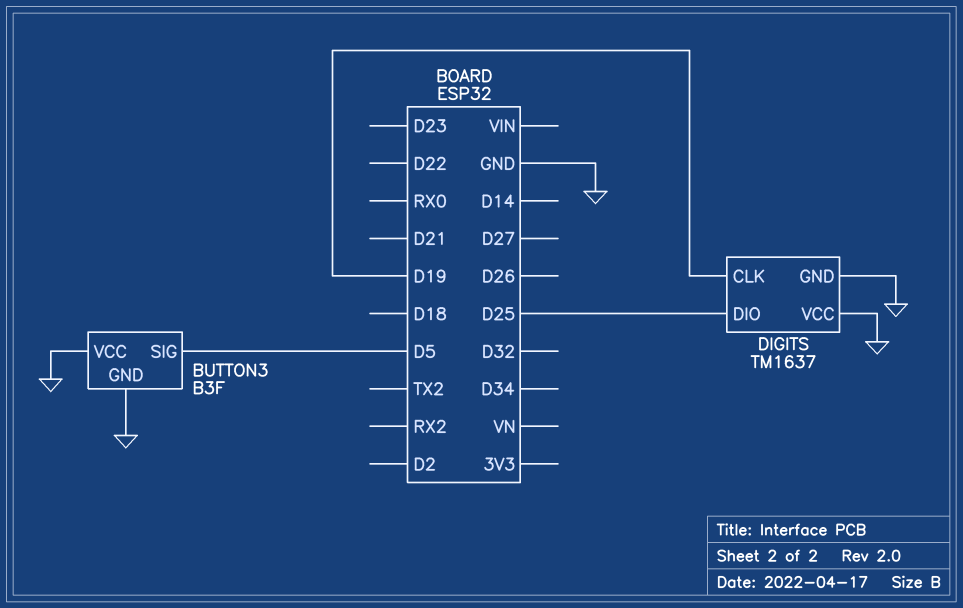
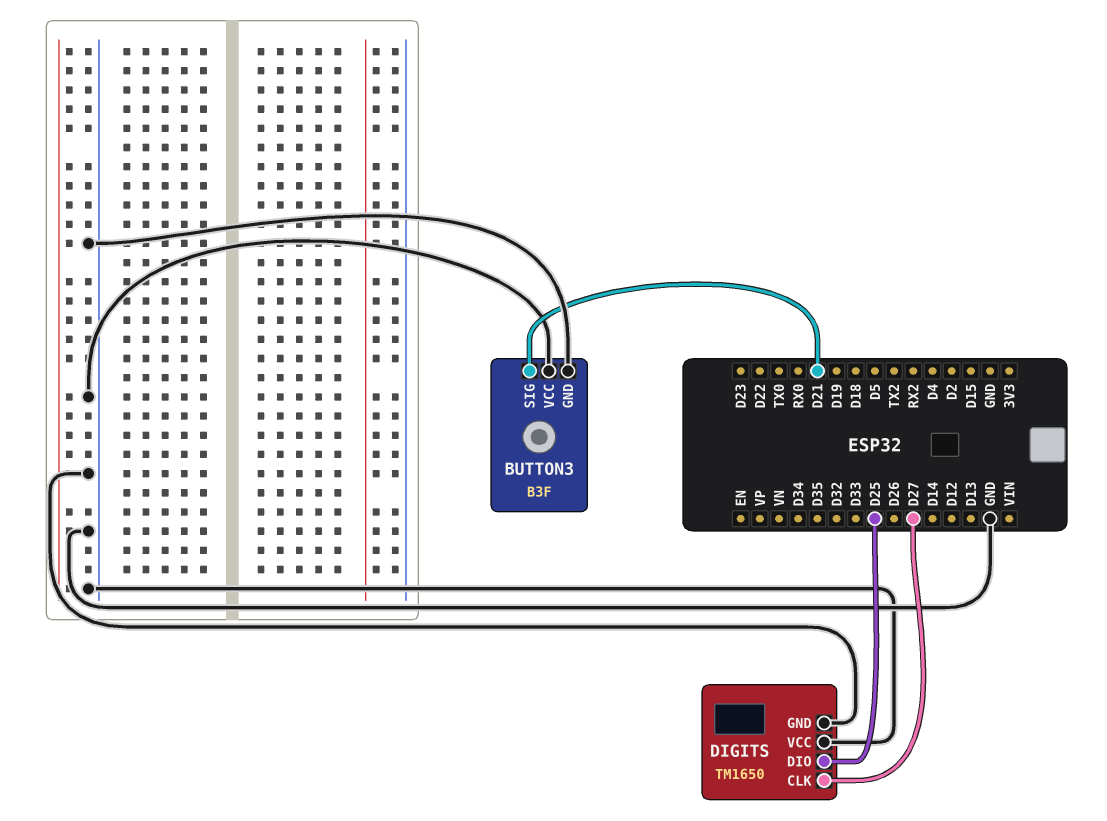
BUTTON3 pin SIG: D5 -> D21
DIGITS: TM1637 -> TM1650
DIGITS pin CLK: D19 -> D27

